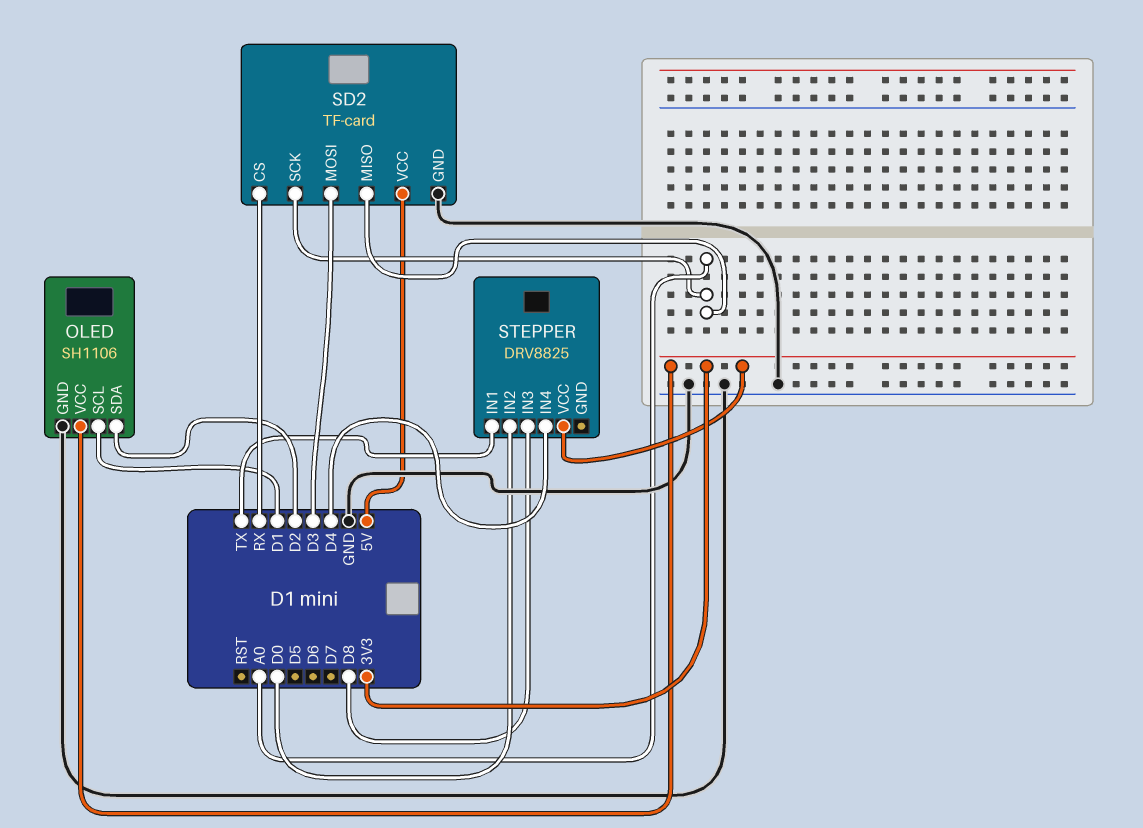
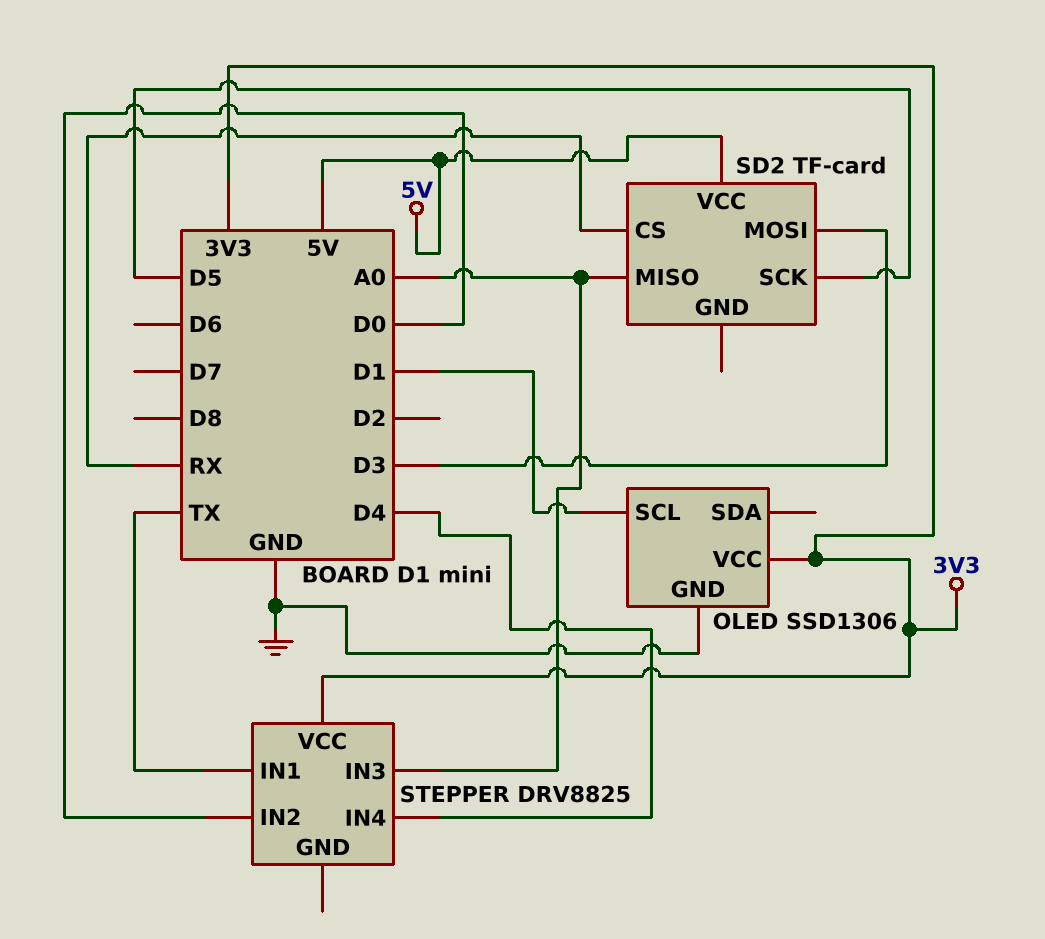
OLED: SH1106 -> SSD1306
OLED pin SDA: D2 -> none
SD2 pin GND: GND -> none
SD2 pin SCK: A0 -> D5
STEPPER pin IN3: D8 -> A0

